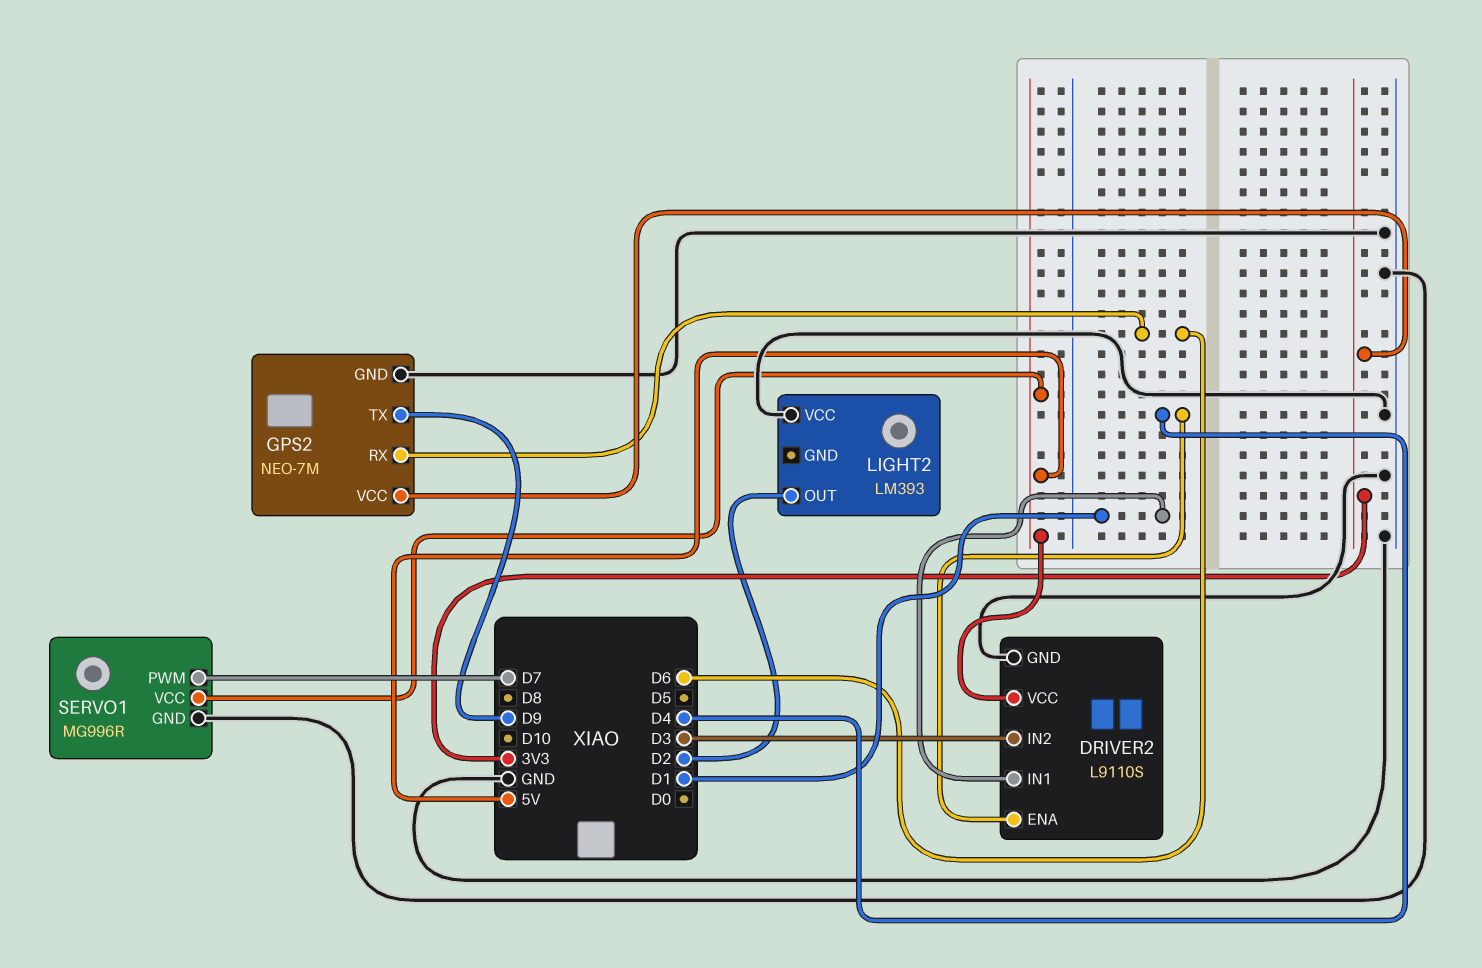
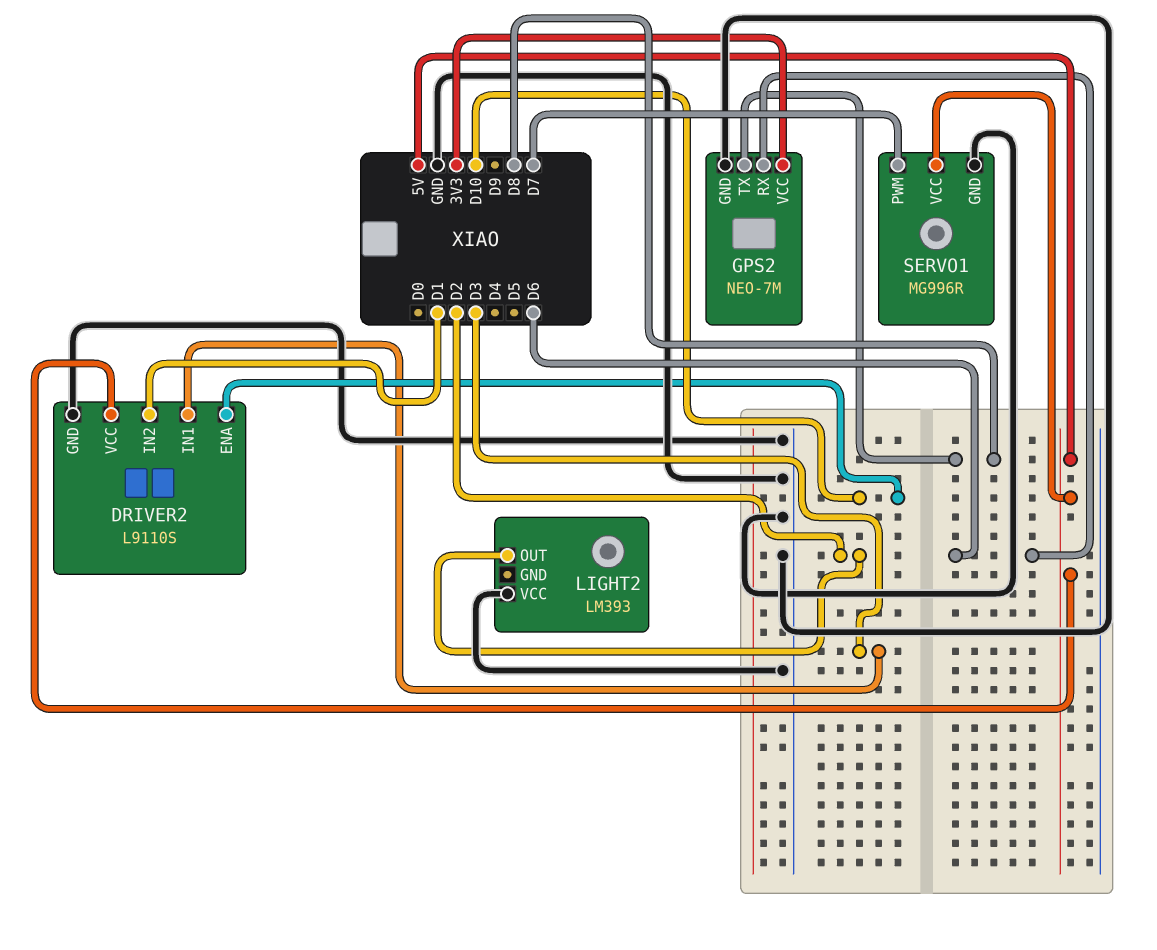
DRIVER2 pin ENA: D4 -> D10
DRIVER2 pin IN1: D1 -> D3
DRIVER2 pin IN2: D3 -> D1
GPS2 pin TX: D9 -> D8

